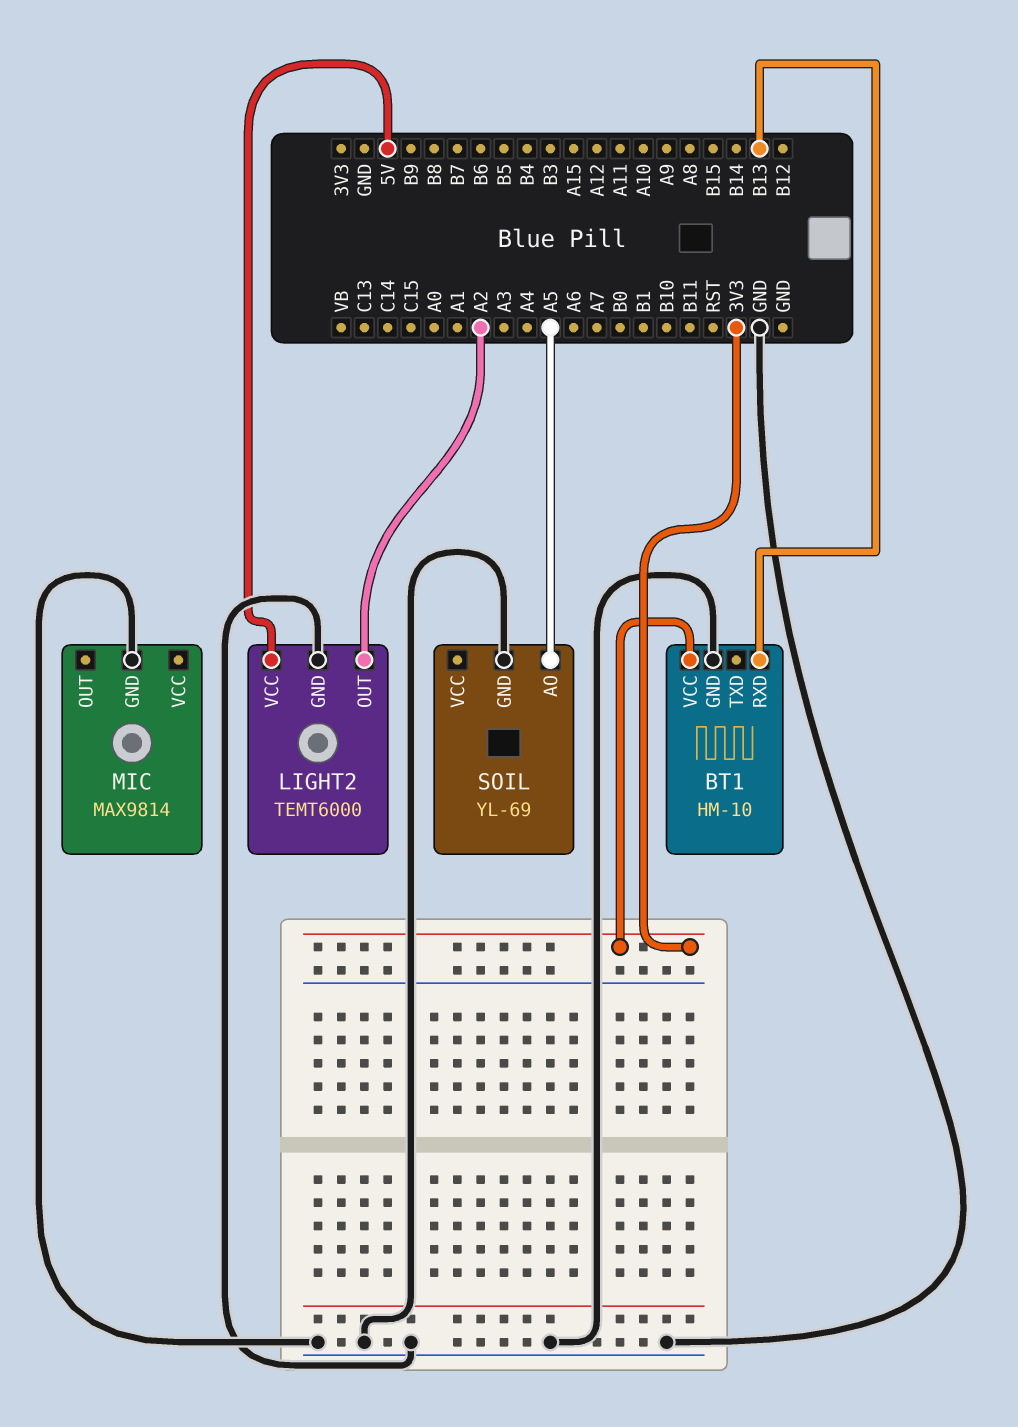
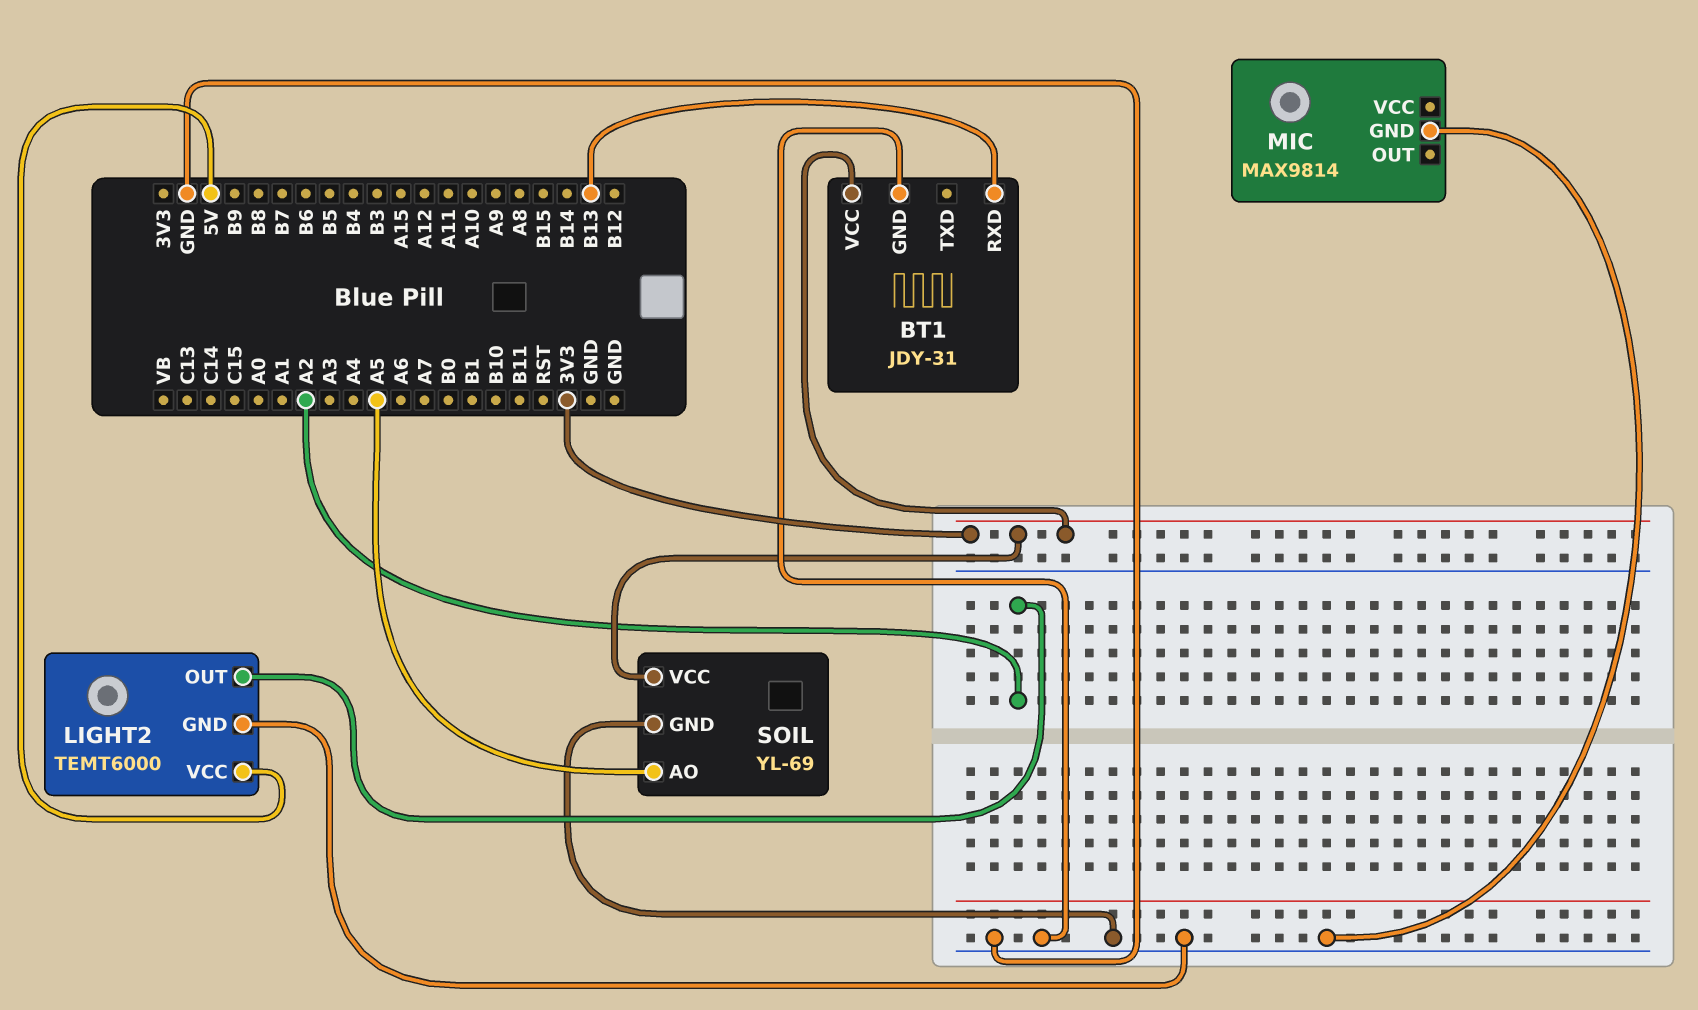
BT1: HM-10 -> JDY-31
SOIL pin VCC: none -> 3V3

